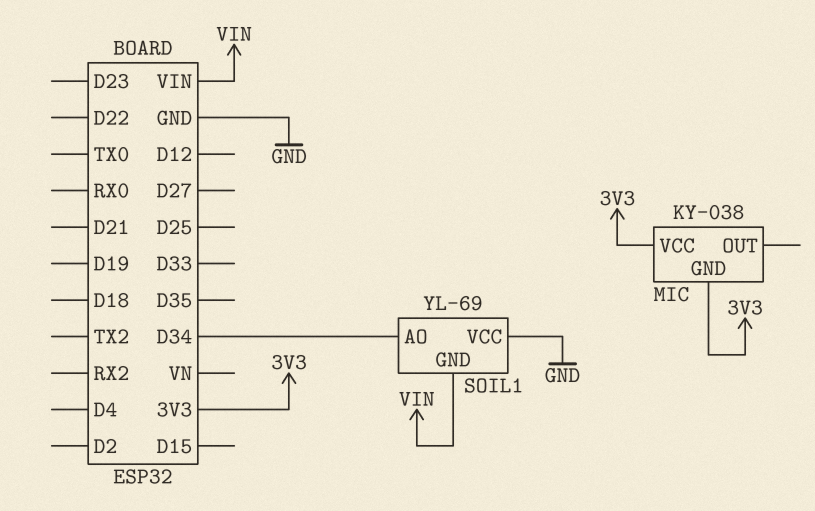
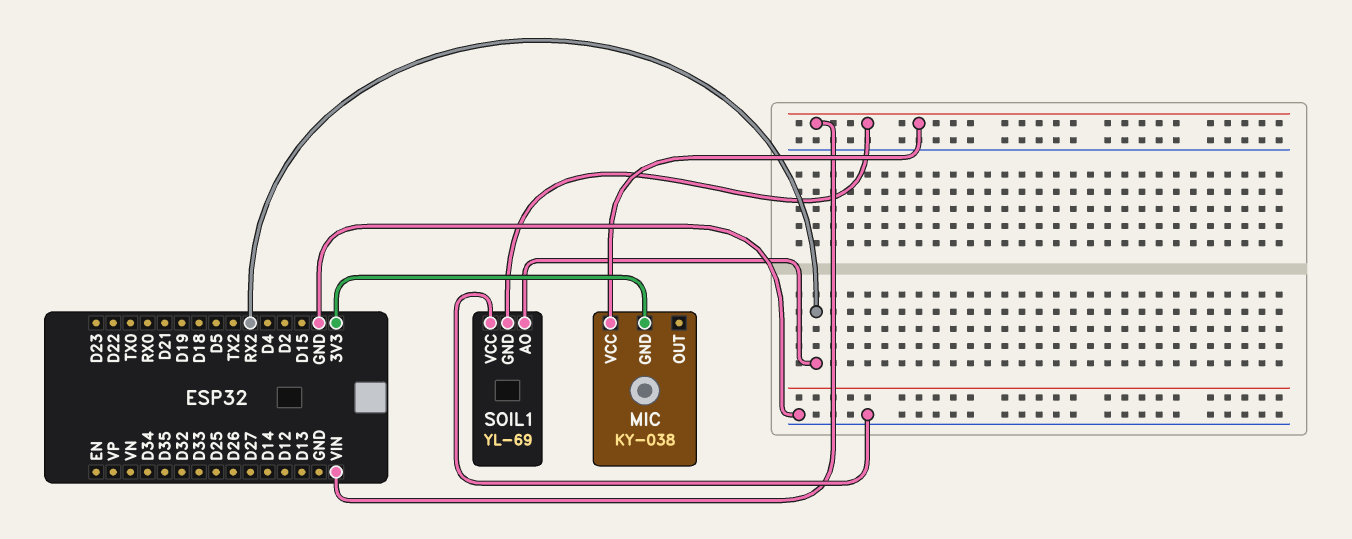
MIC pin VCC: 3V3 -> VIN
SOIL1 pin AO: D34 -> RX2

